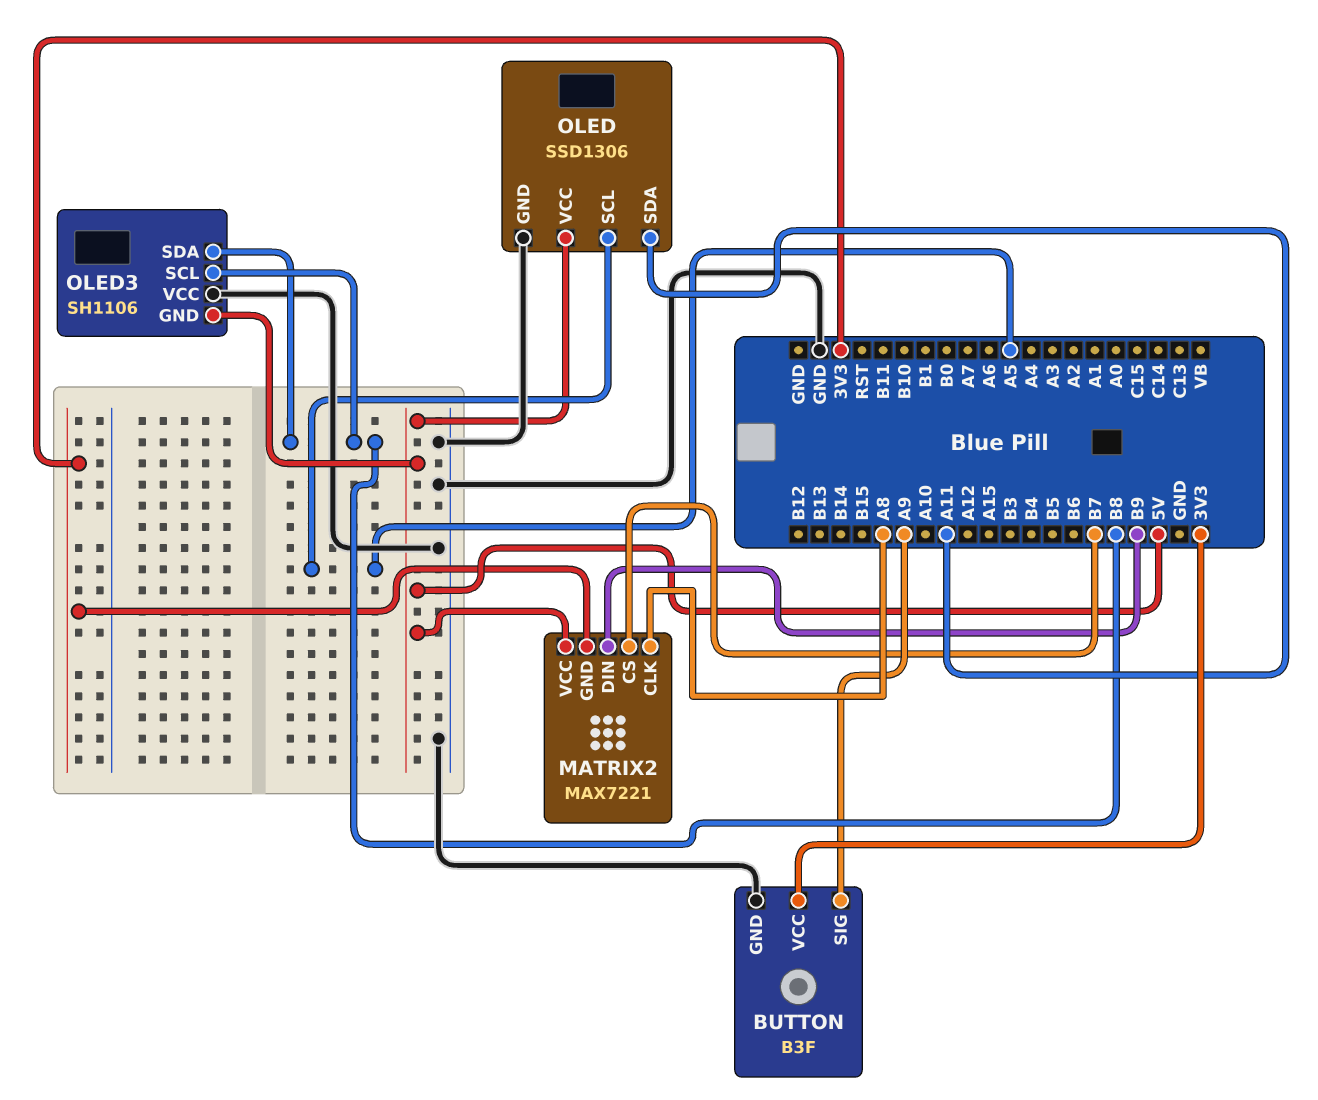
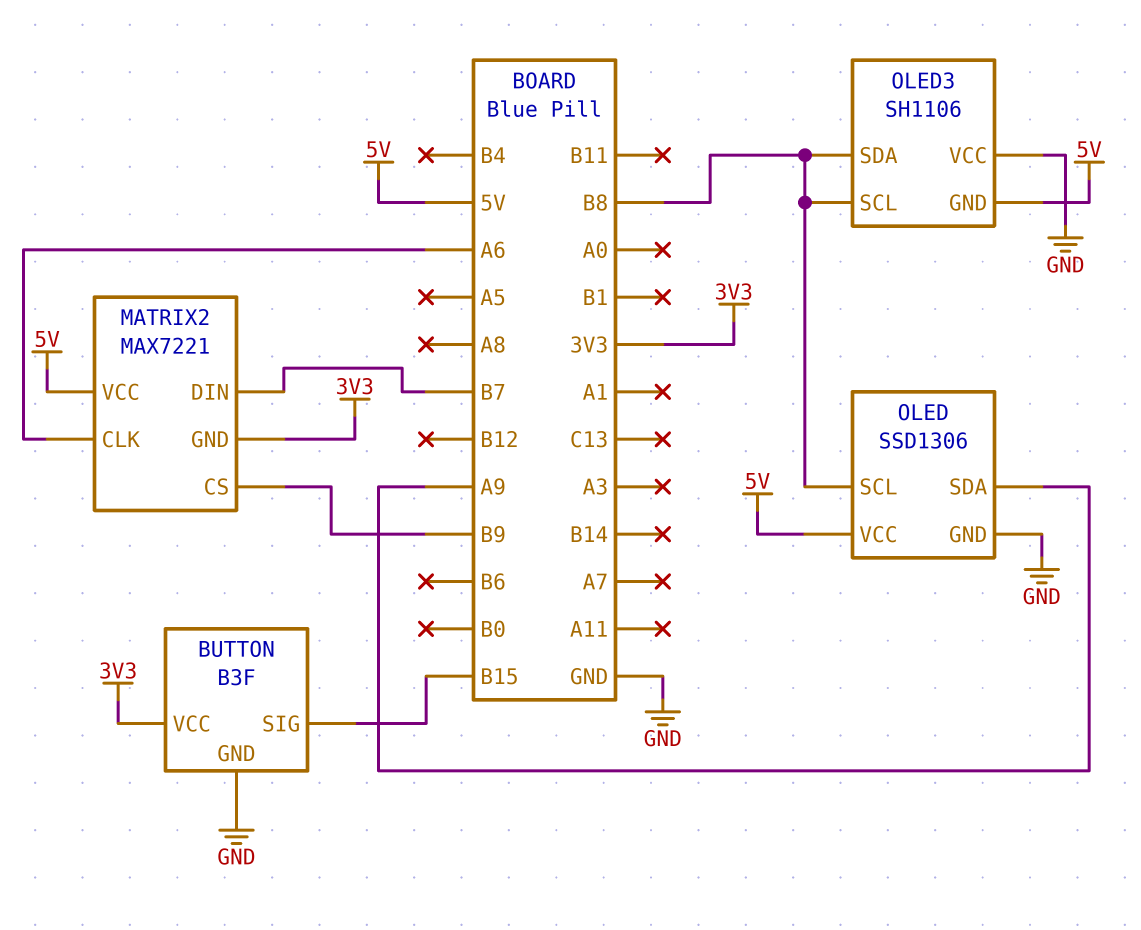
BUTTON pin SIG: A9 -> B15
MATRIX2 pin CLK: A8 -> A6
MATRIX2 pin CS: B7 -> B9
MATRIX2 pin DIN: B9 -> B7
OLED pin SCL: A5 -> B8
OLED pin SDA: A11 -> A9

